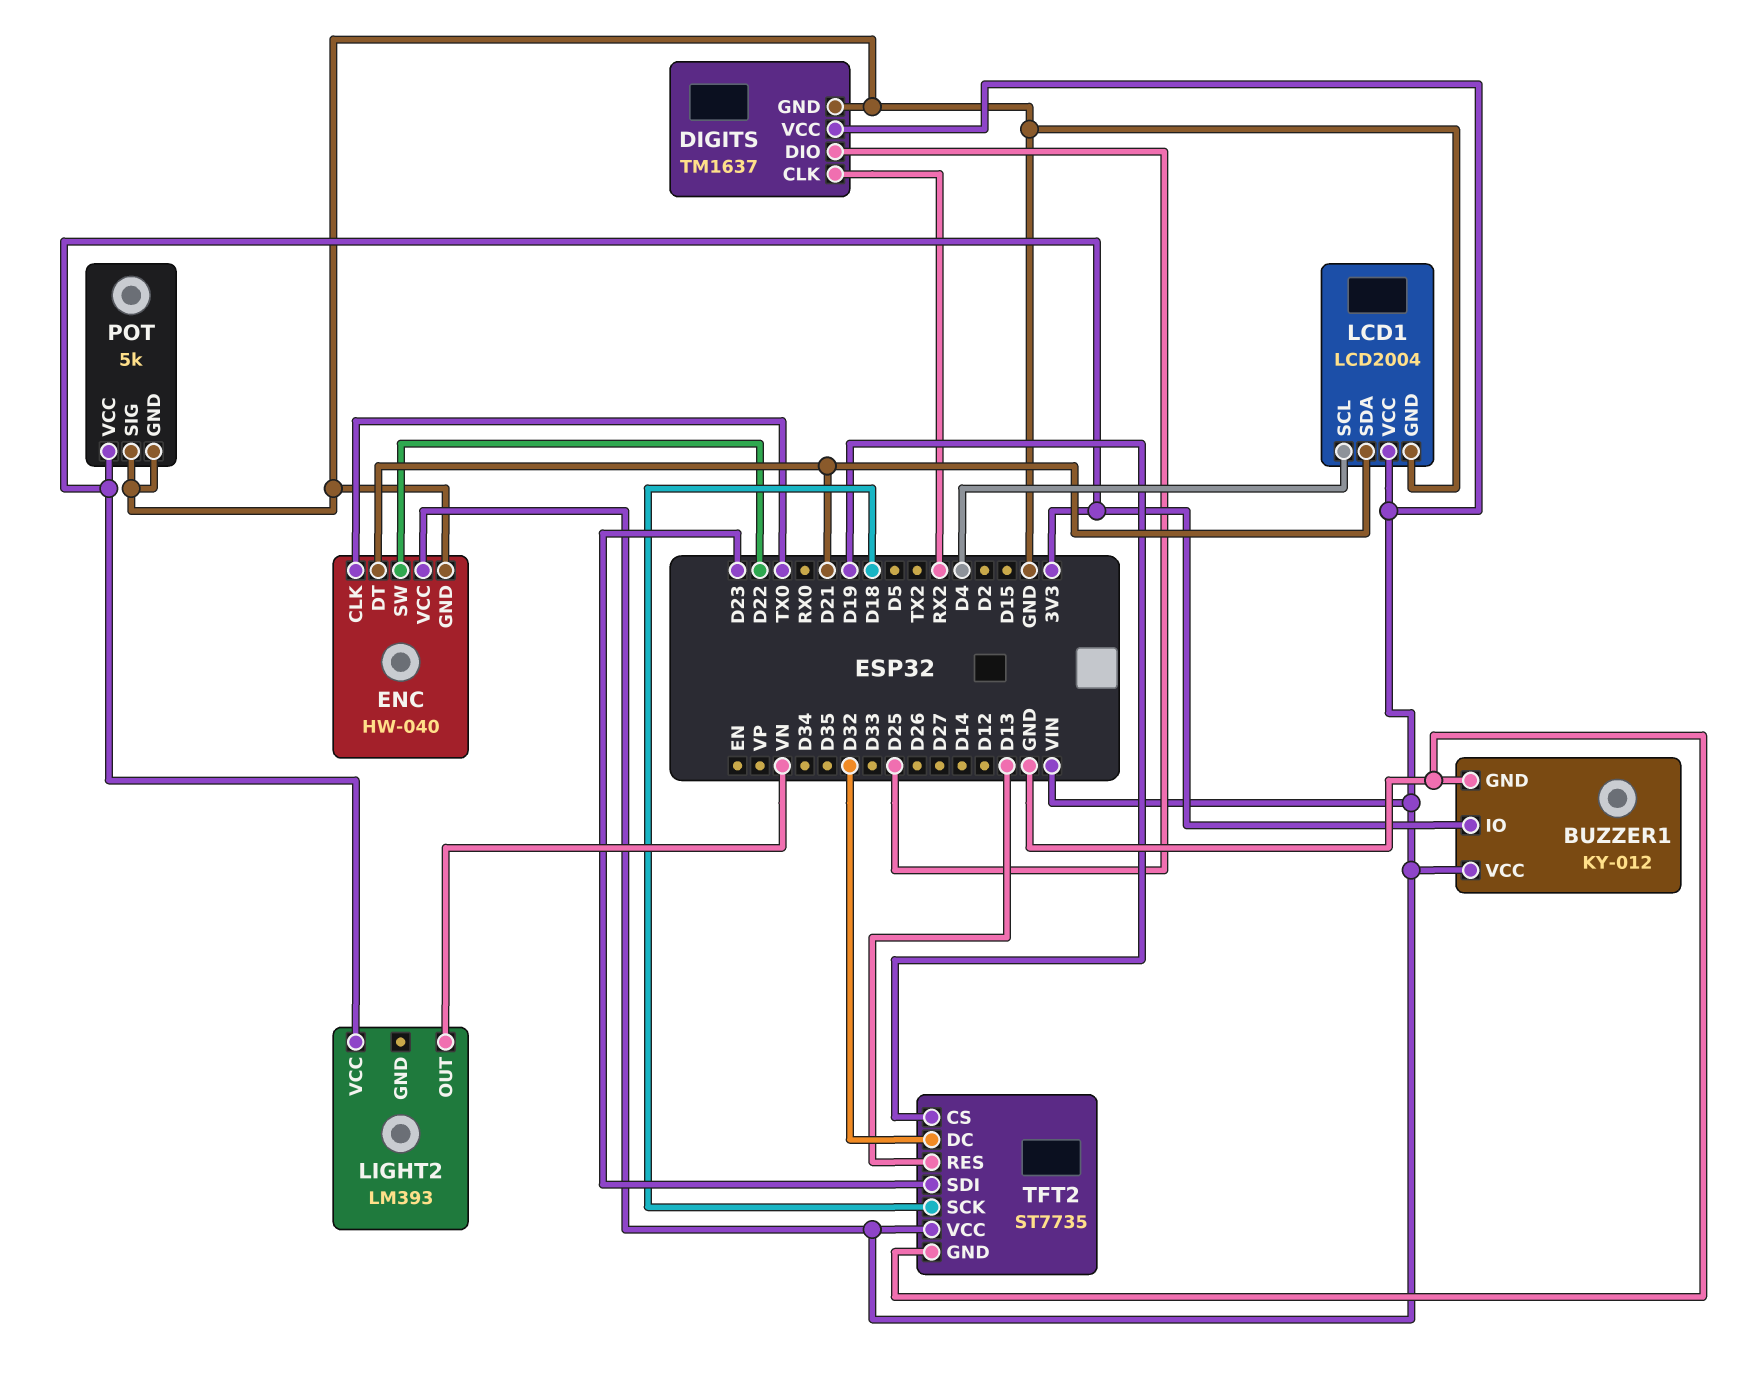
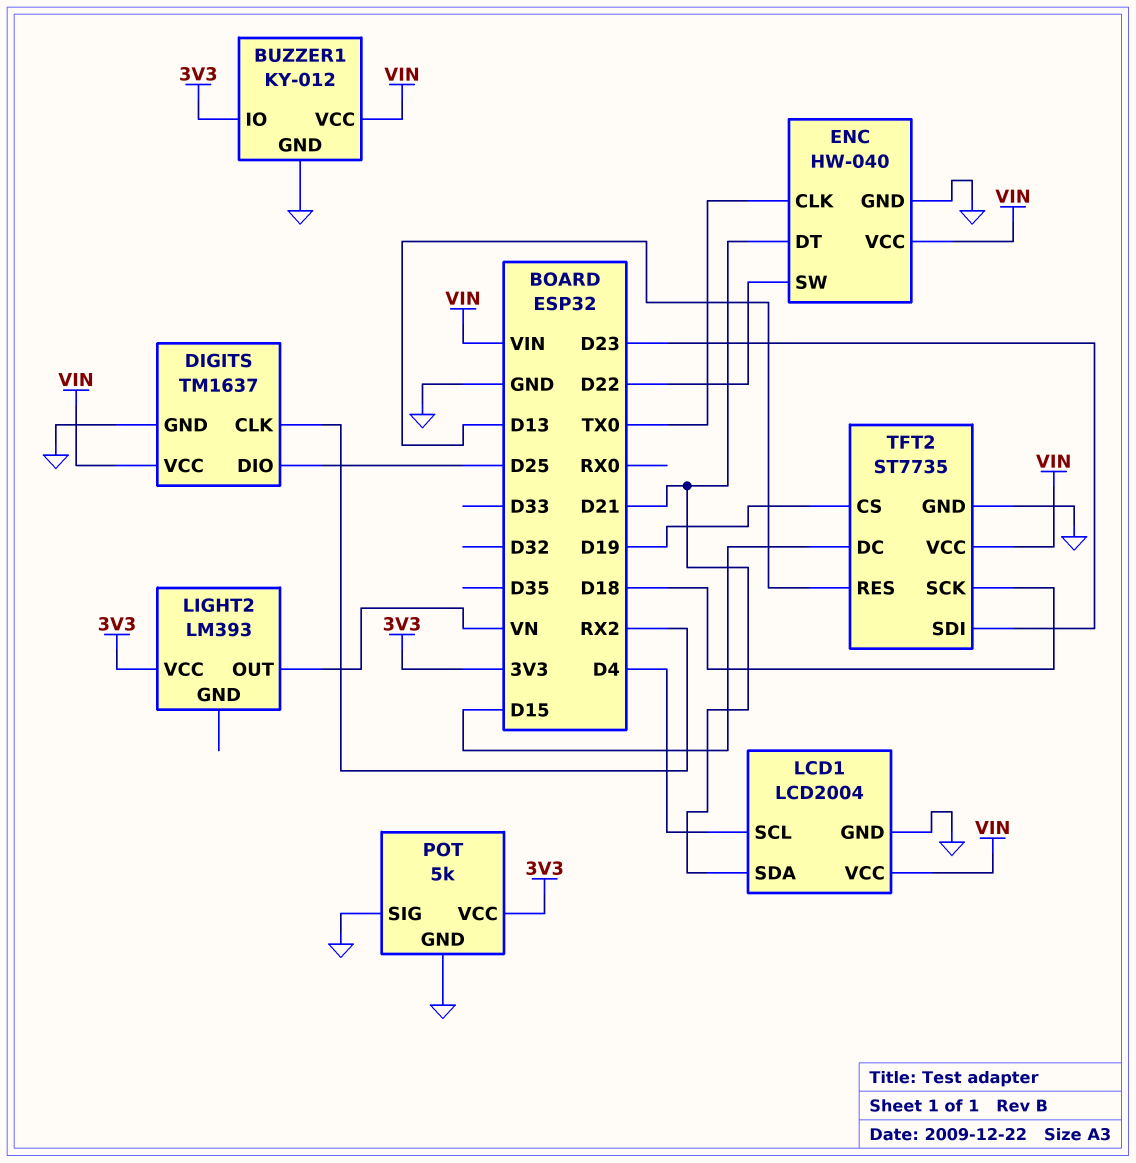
TFT2 pin DC: D32 -> D15

